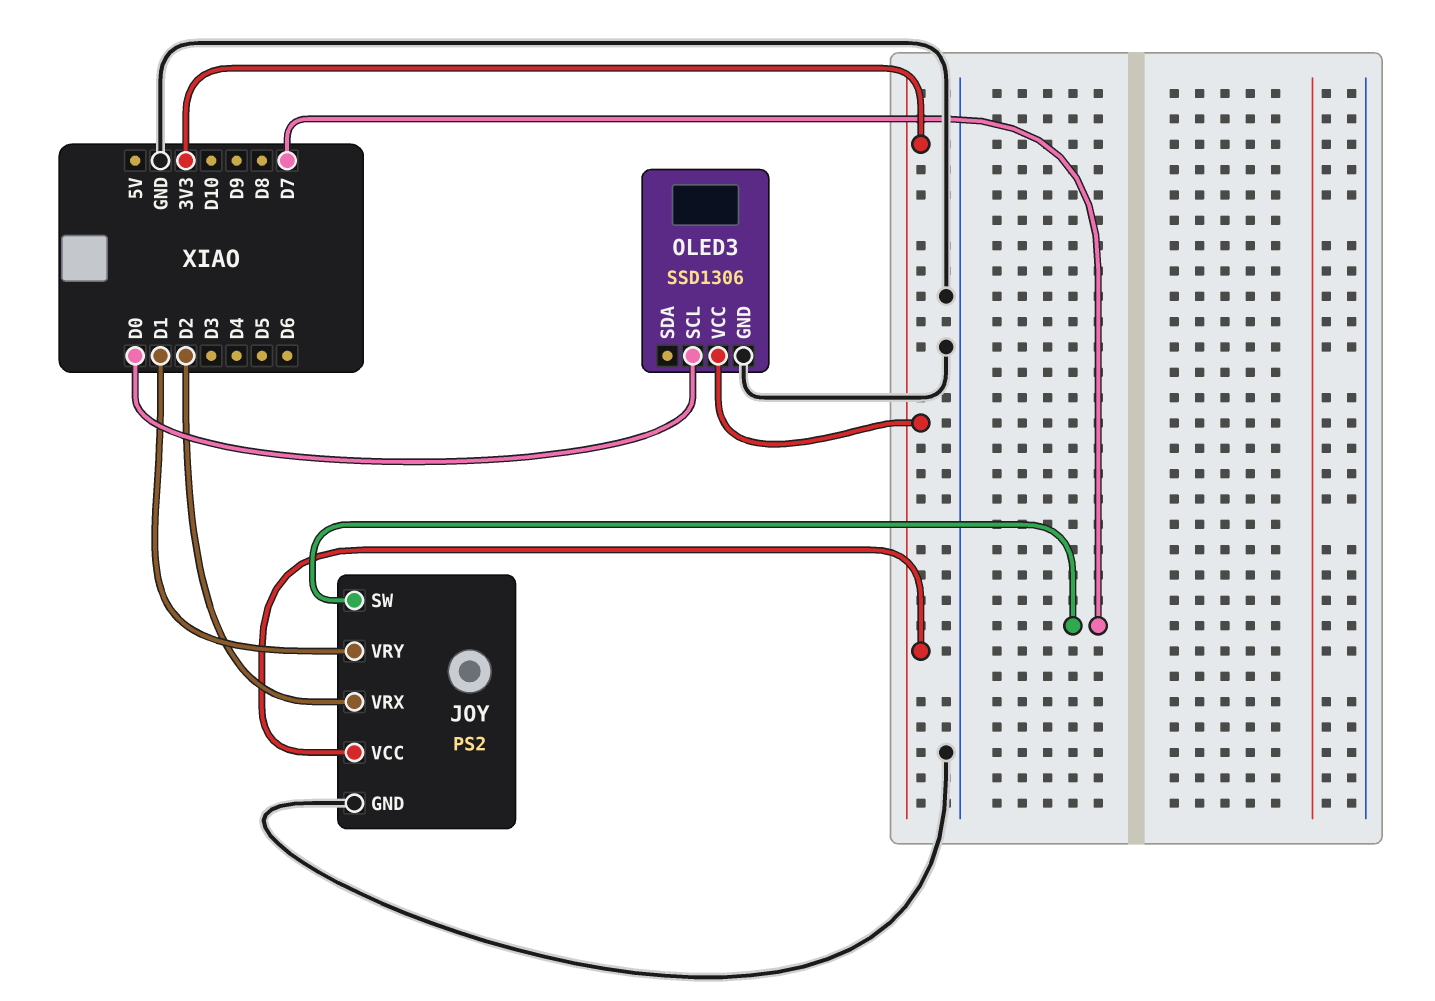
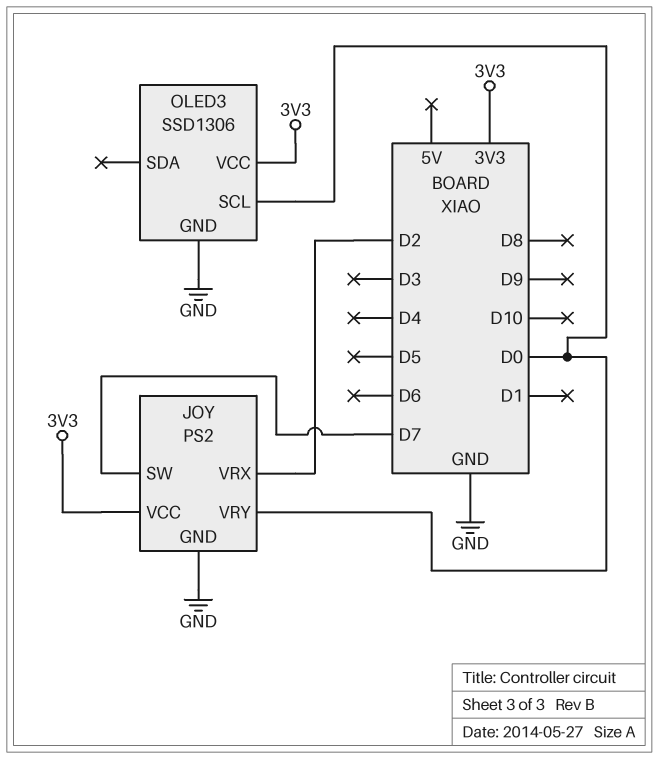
JOY pin VRY: D1 -> D0

